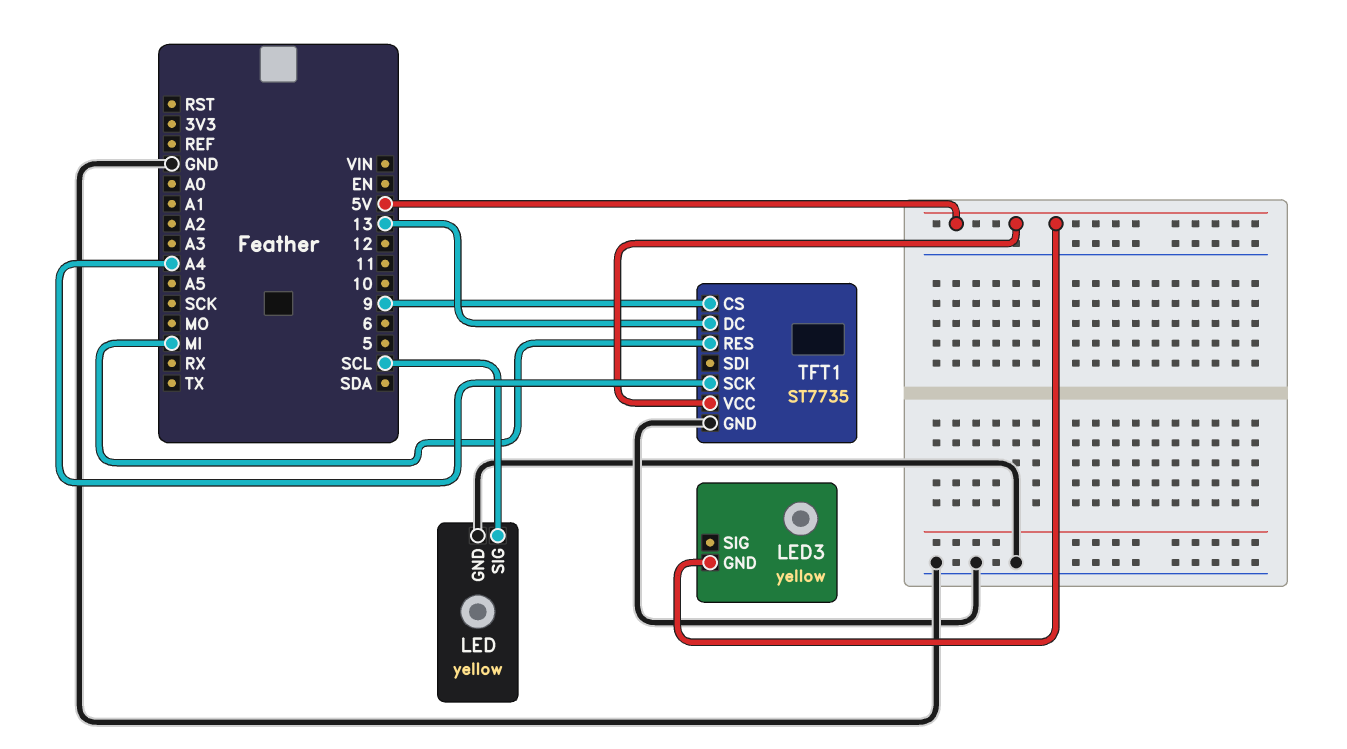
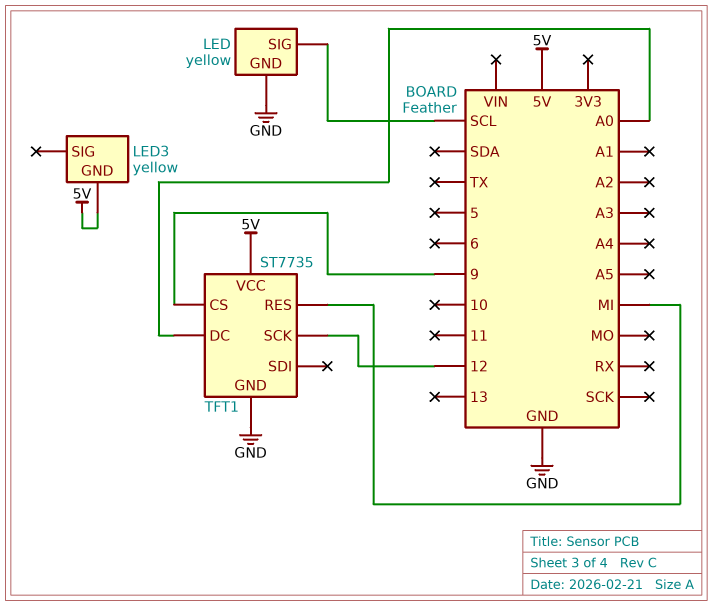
TFT1 pin DC: 13 -> A0
TFT1 pin SCK: A4 -> 12

